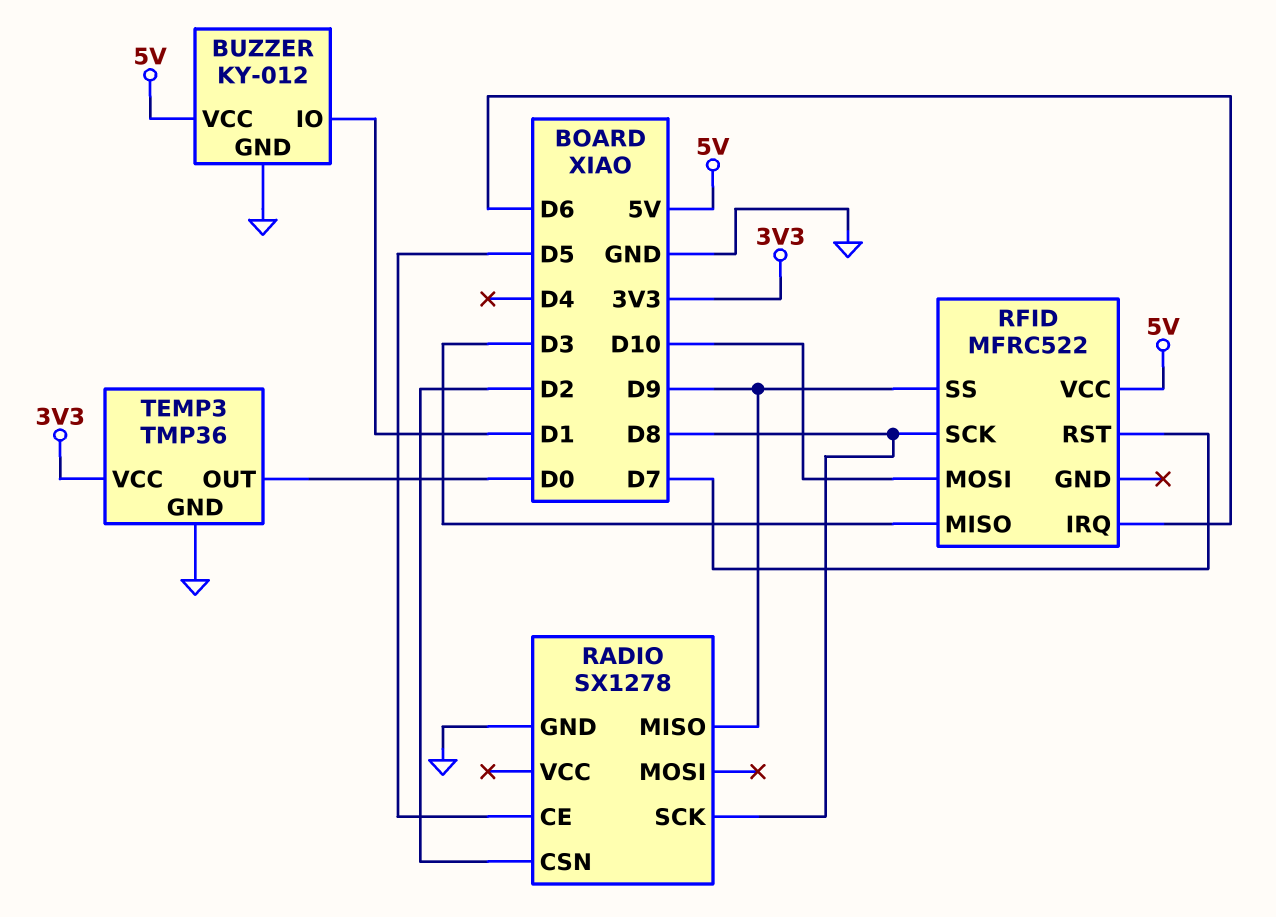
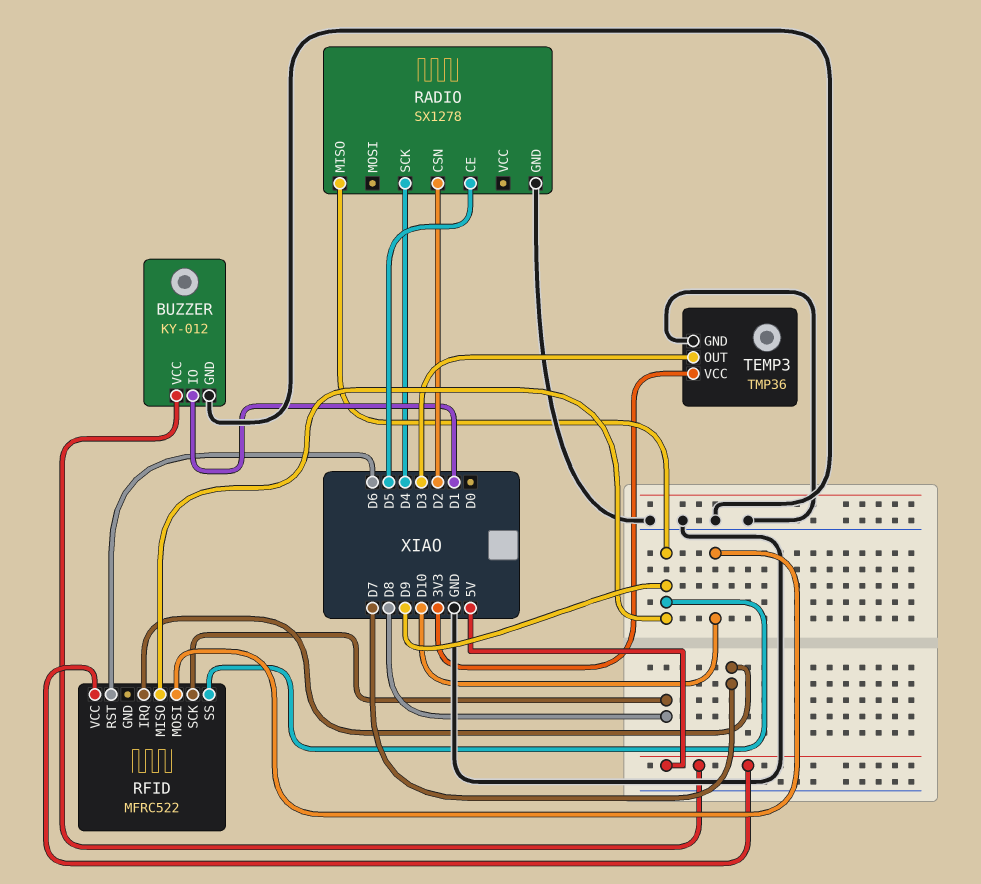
RADIO pin SCK: D8 -> D4
RFID pin IRQ: D6 -> D7
RFID pin MISO: D3 -> D9
RFID pin RST: D7 -> D6
TEMP3 pin OUT: D0 -> D3

